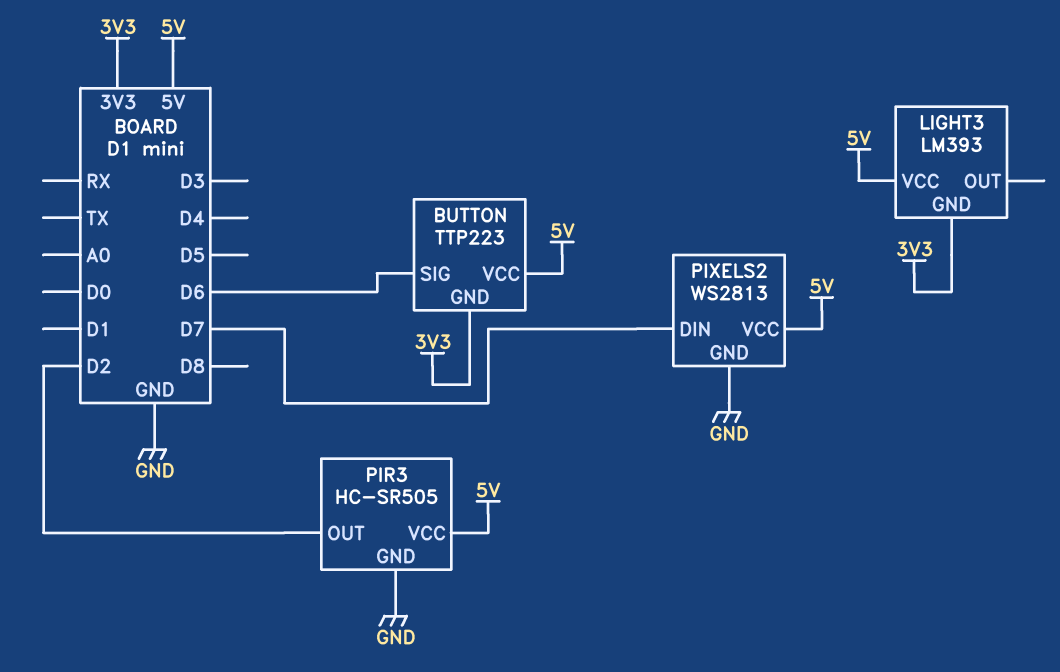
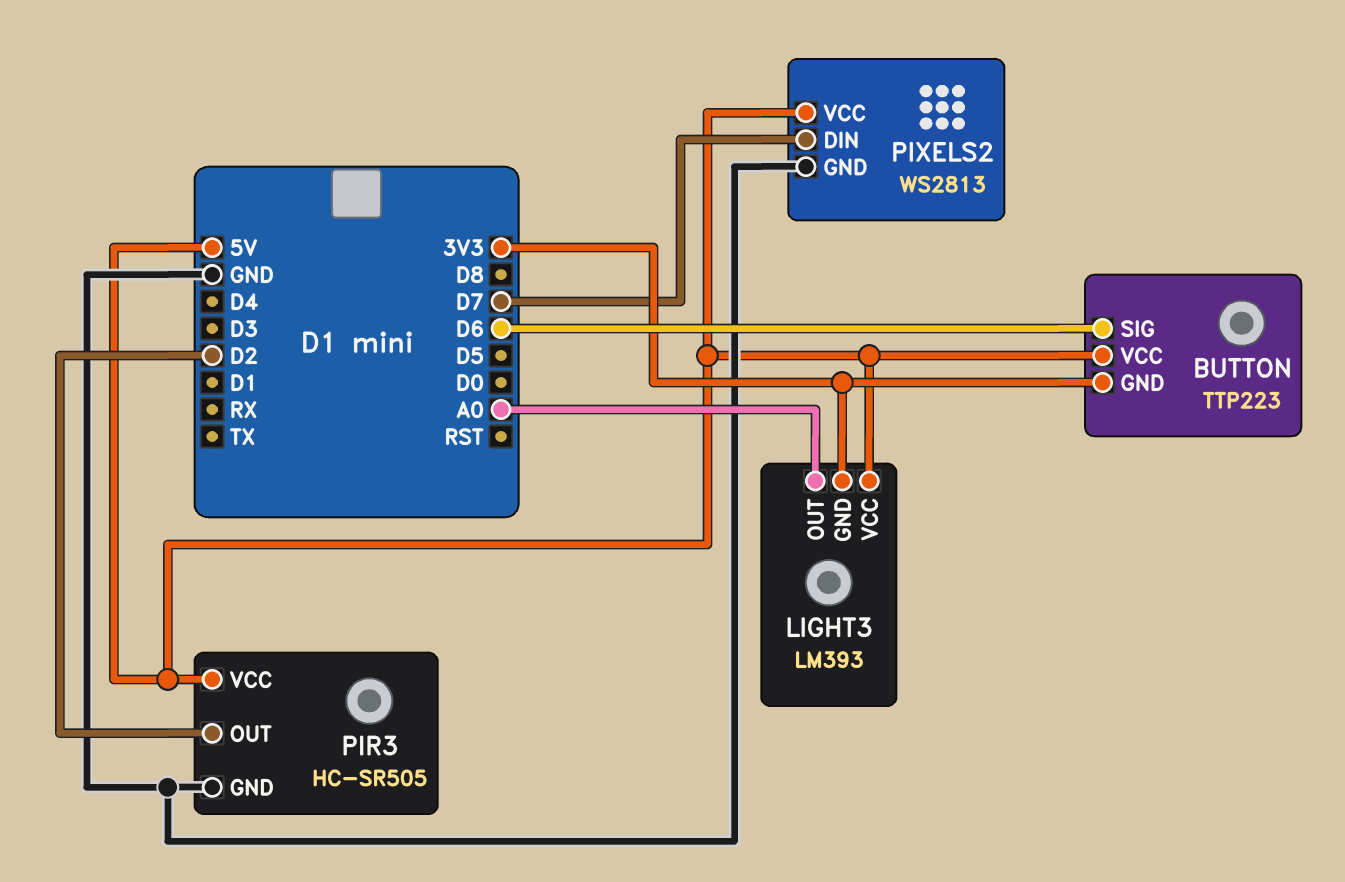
LIGHT3 pin OUT: none -> A0

